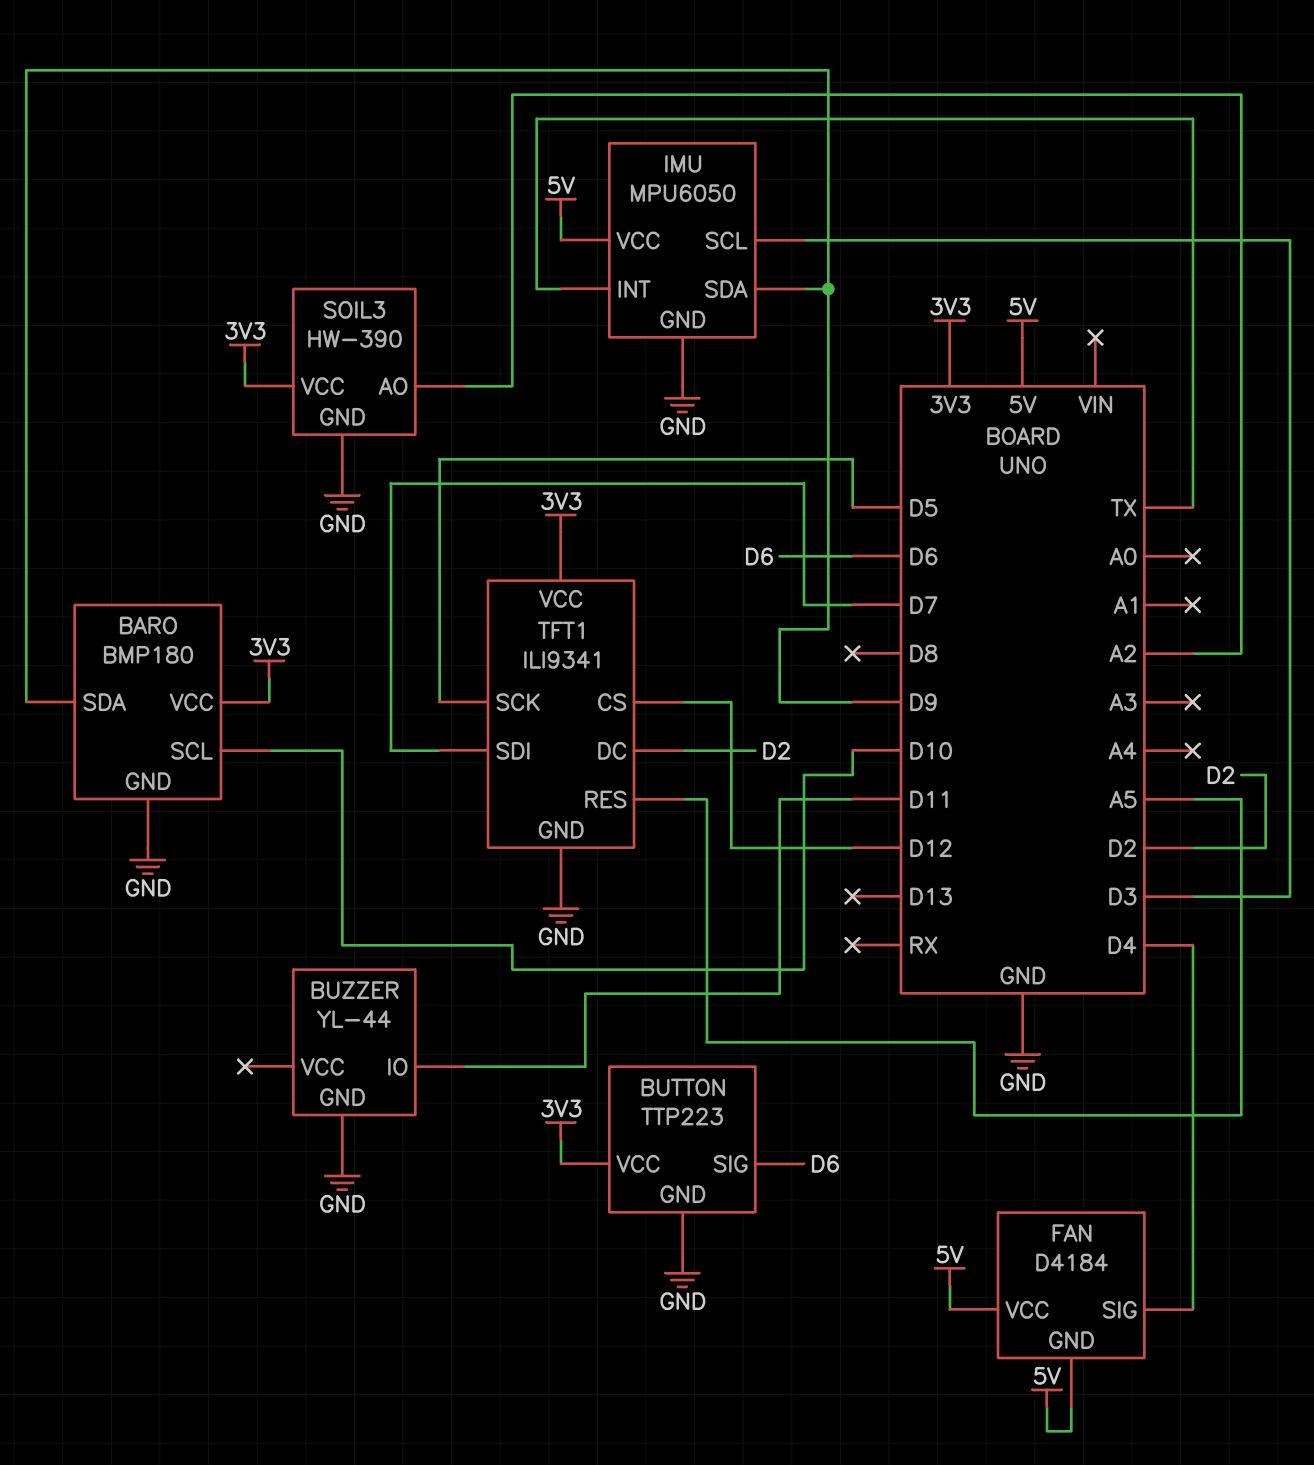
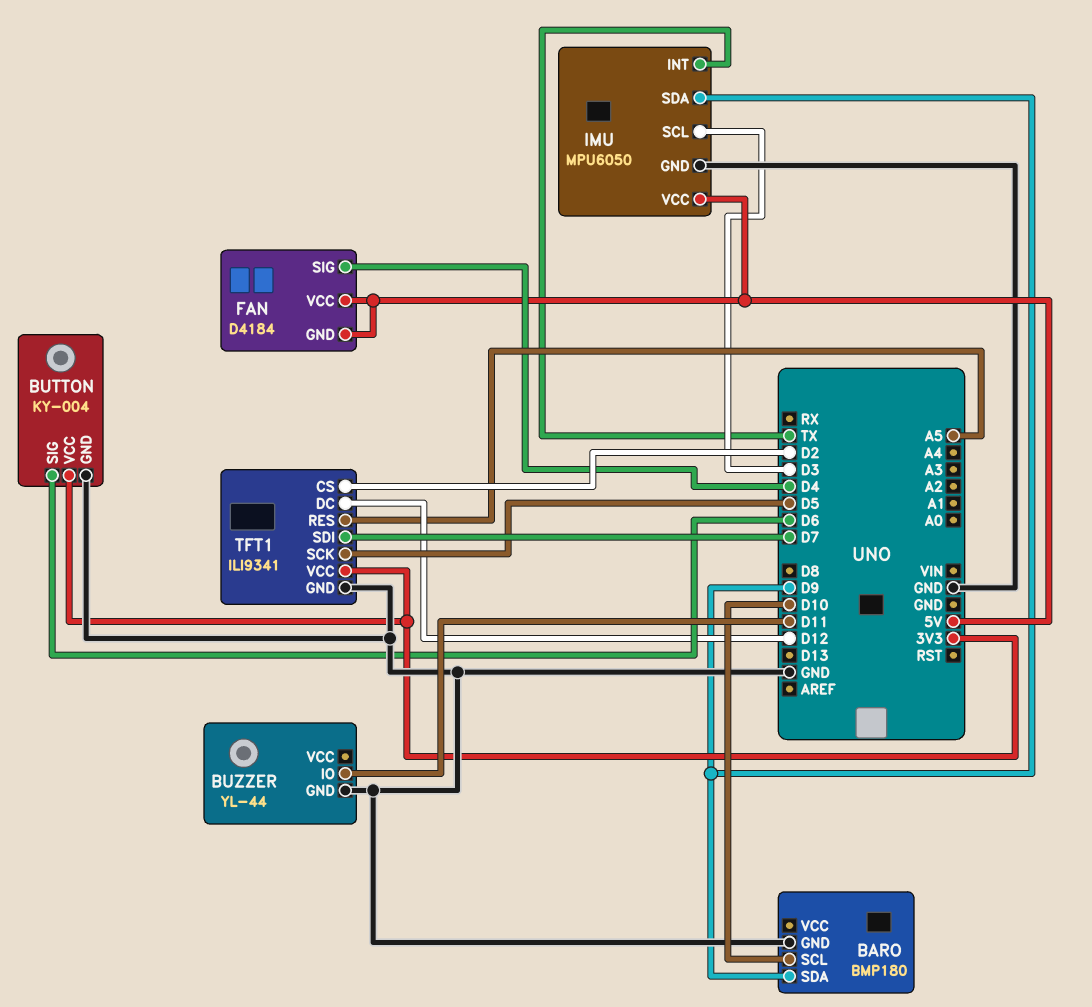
BARO pin VCC: 3V3 -> none
BUTTON: TTP223 -> KY-004
SOIL3: HW-390 -> none
SOIL3 pin AO: A2 -> none
SOIL3 pin GND: GND -> none
SOIL3 pin VCC: 3V3 -> none
TFT1 pin CS: D12 -> D2
TFT1 pin DC: D2 -> D12

